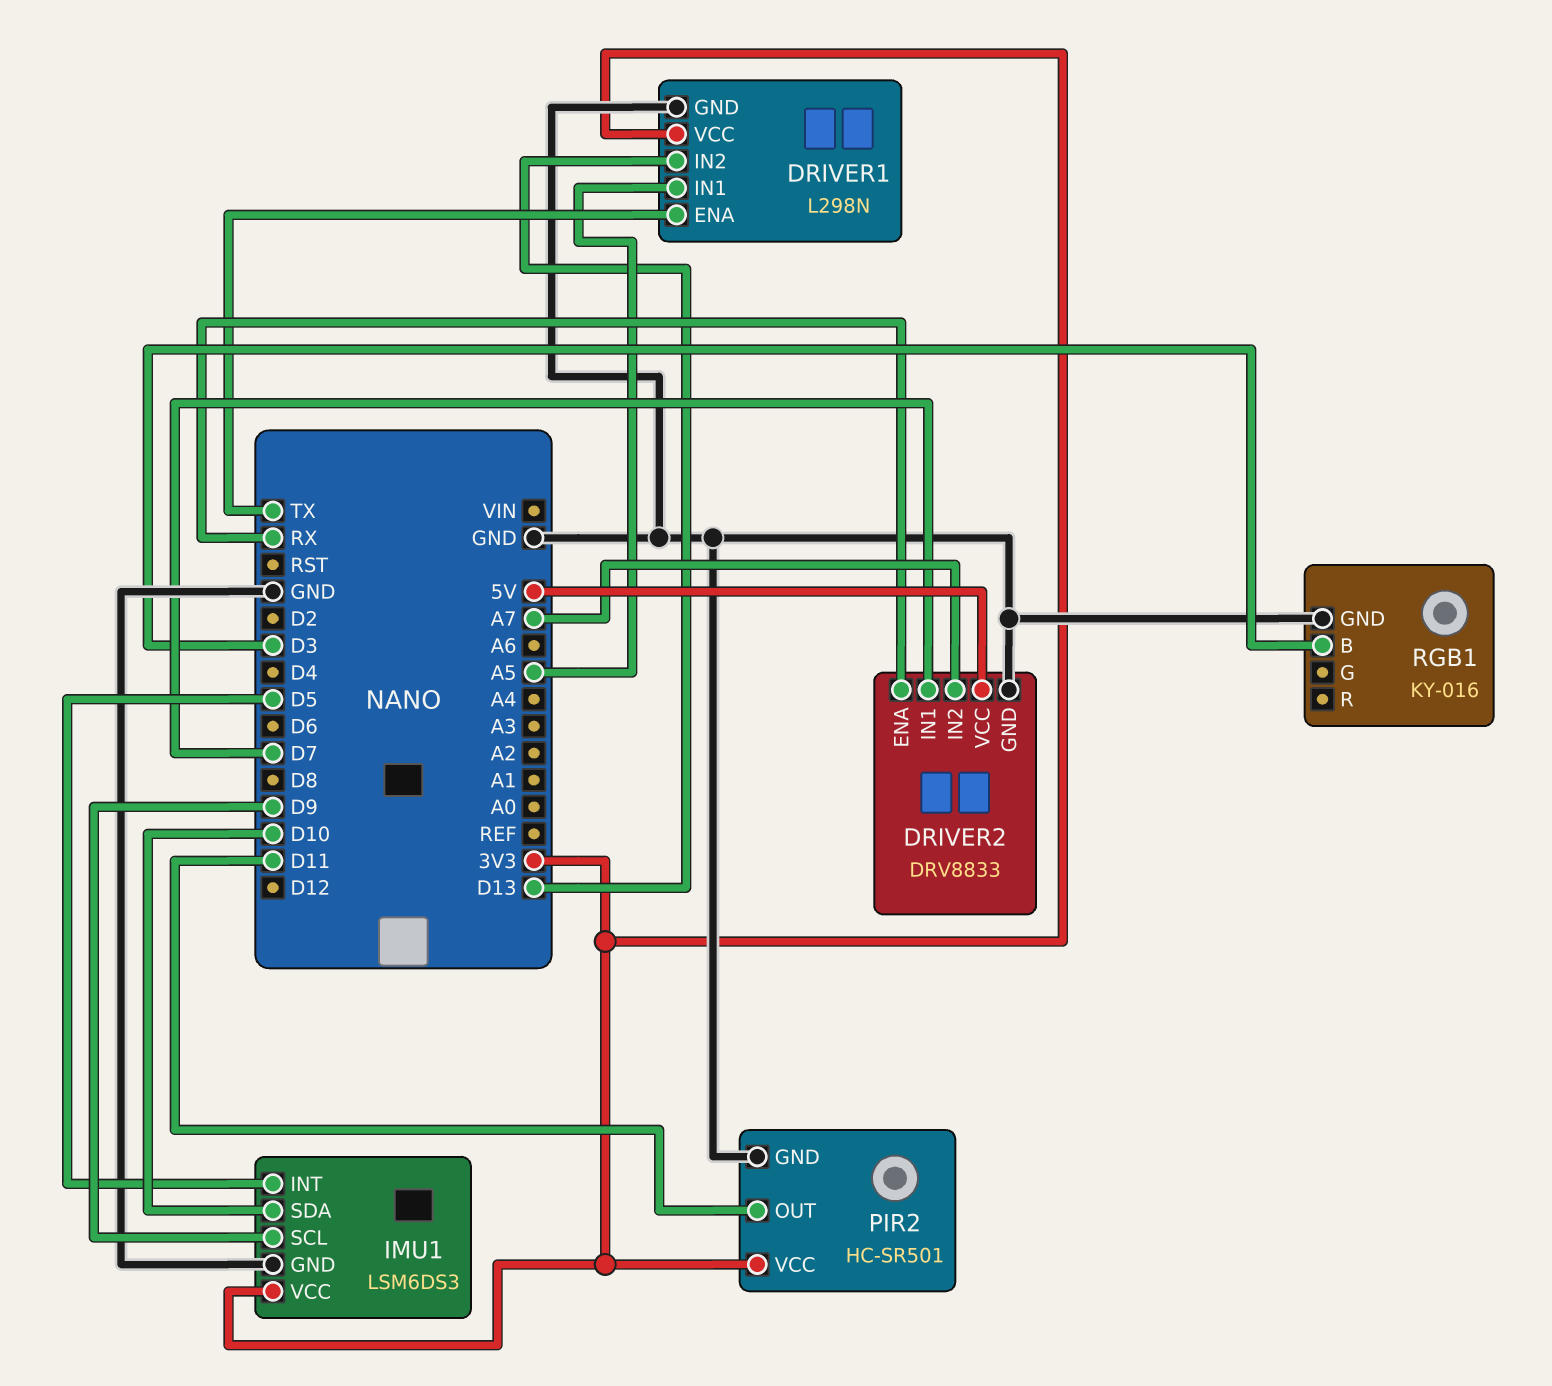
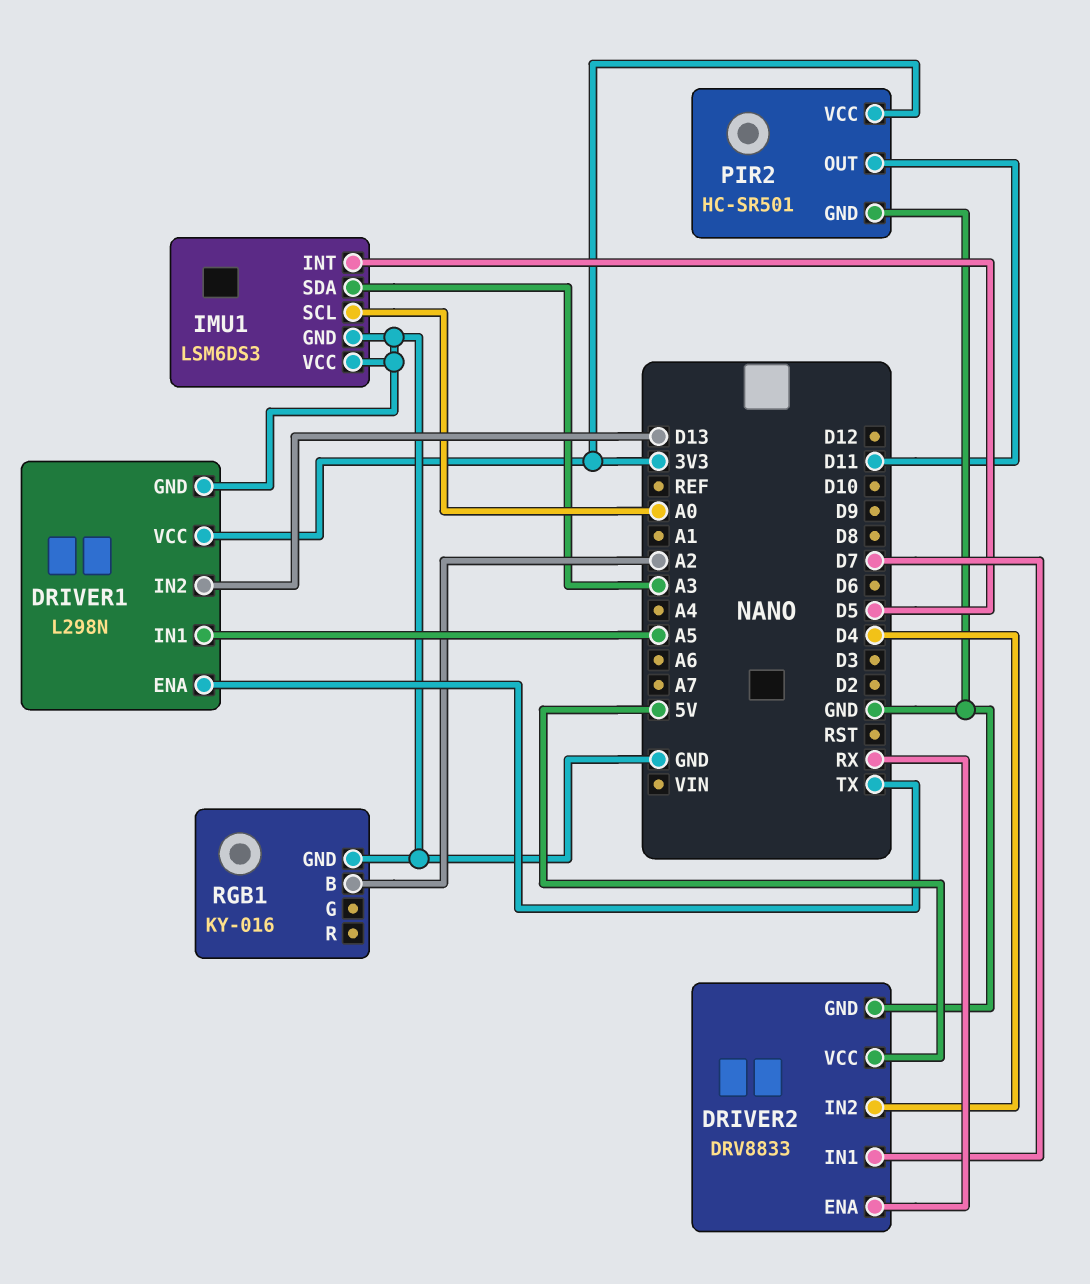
DRIVER2 pin IN2: A7 -> D4
IMU1 pin SCL: D9 -> A0
IMU1 pin SDA: D10 -> A3
IMU1 pin VCC: 3V3 -> GND
RGB1 pin B: D3 -> A2

